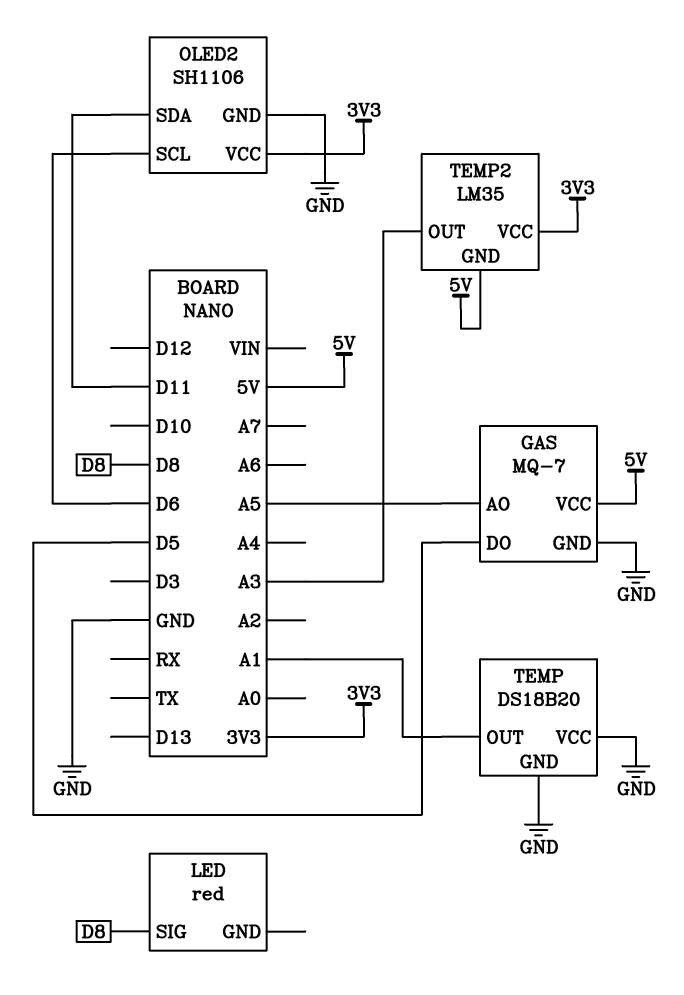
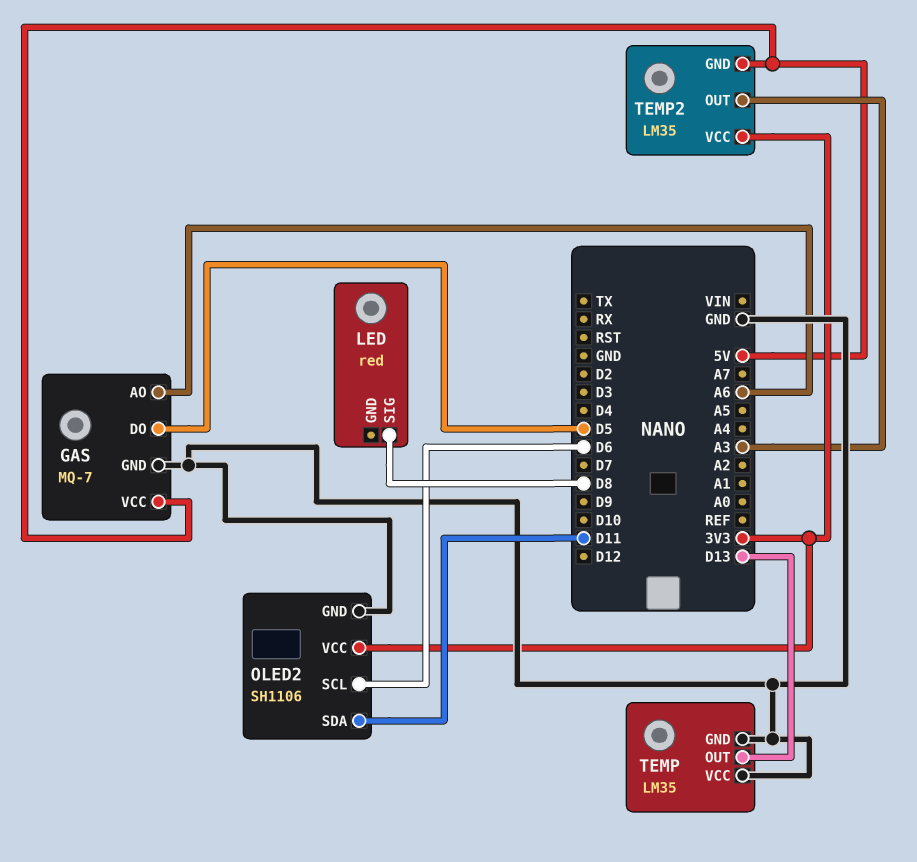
GAS pin AO: A5 -> A6
TEMP: DS18B20 -> LM35
TEMP pin OUT: A1 -> D13

